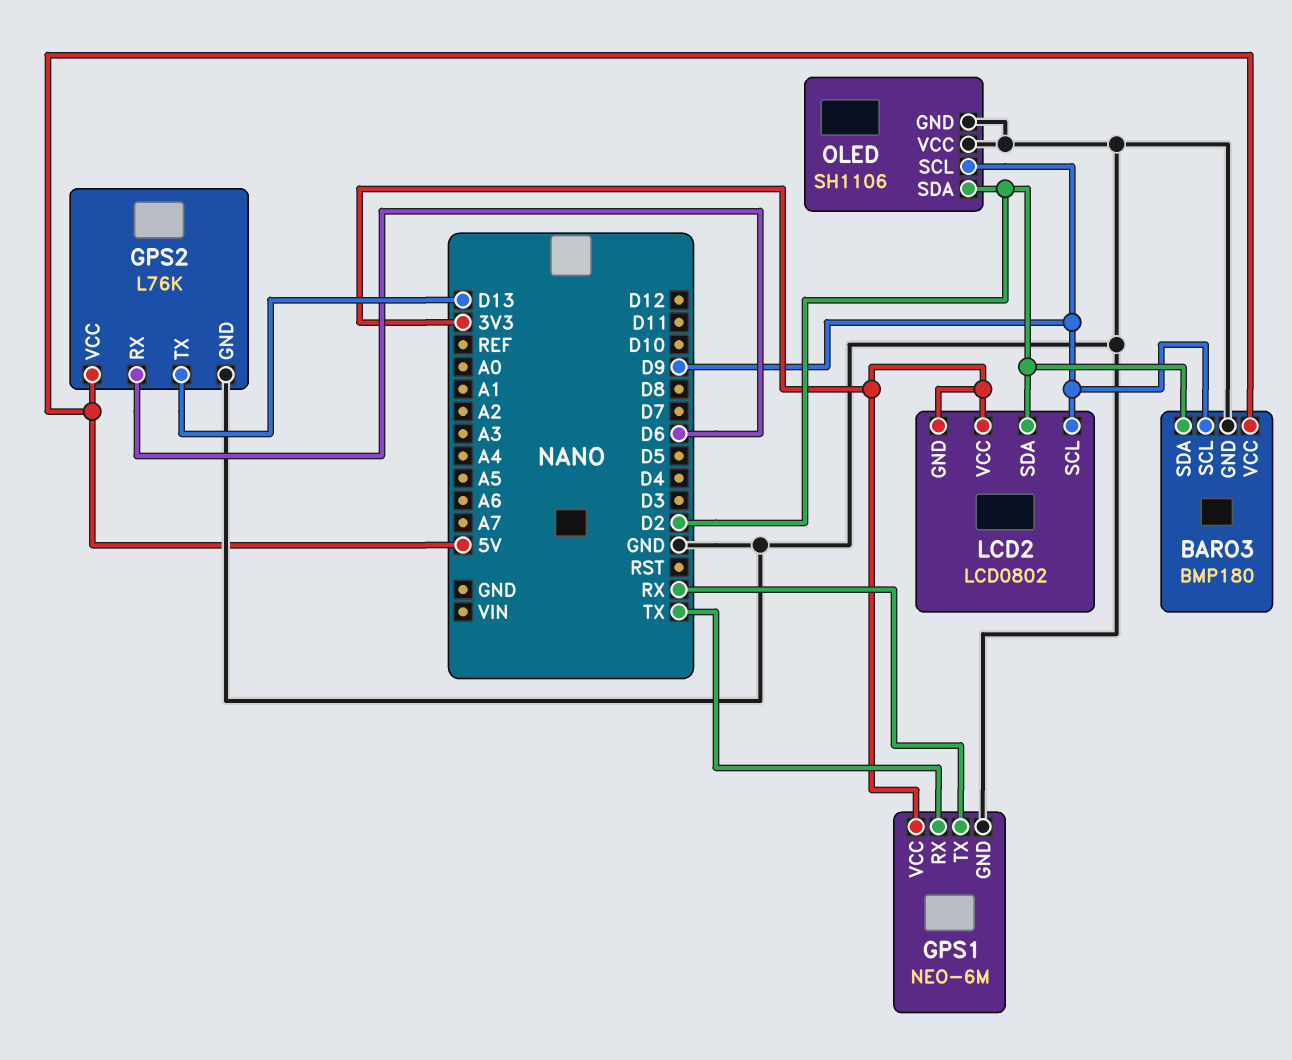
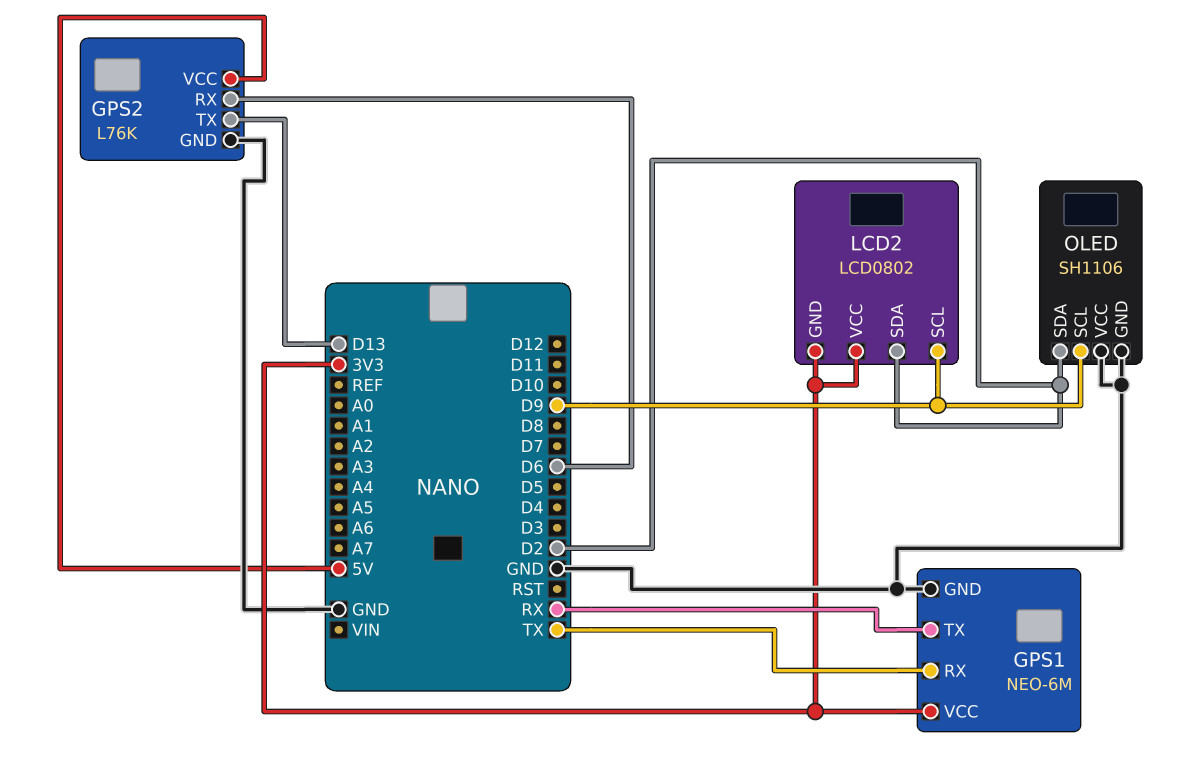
BARO3: BMP180 -> none
BARO3 pin GND: GND -> none
BARO3 pin SCL: D9 -> none
BARO3 pin SDA: D2 -> none
BARO3 pin VCC: 5V -> none

